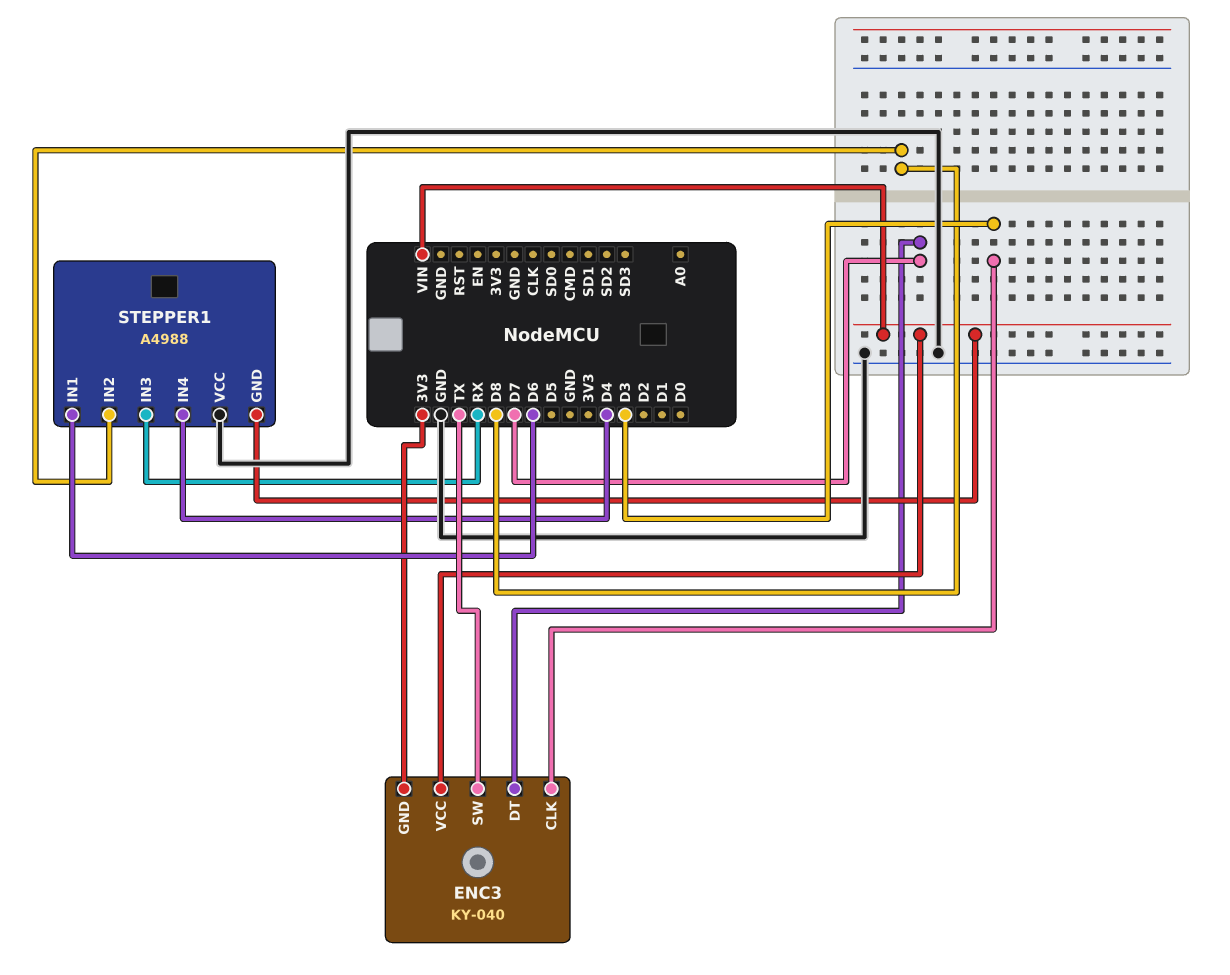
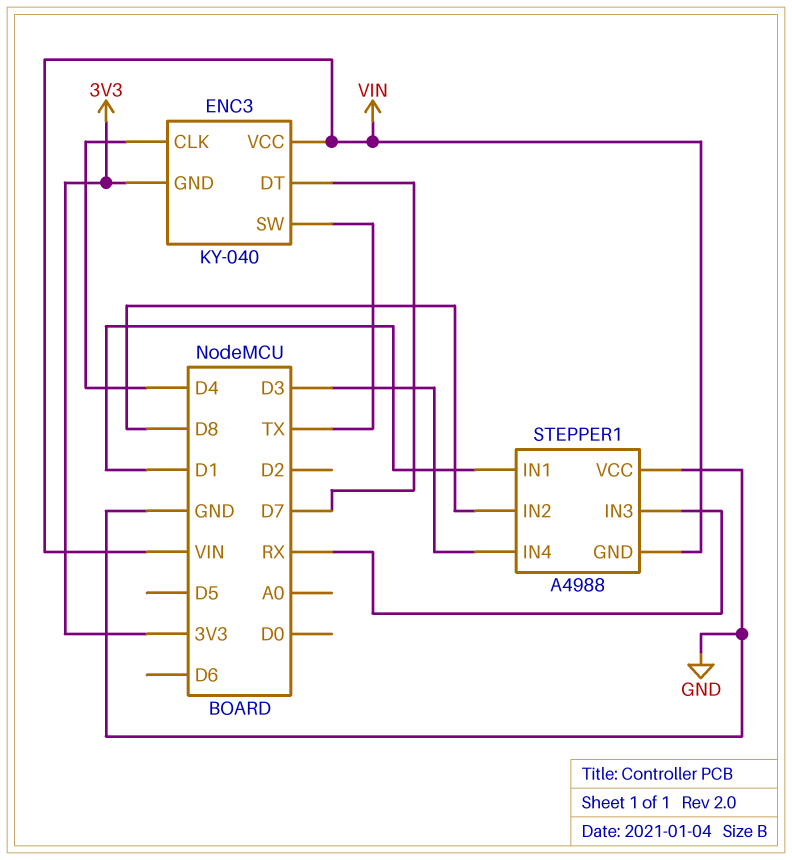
ENC3 pin CLK: D3 -> D4
STEPPER1 pin IN1: D6 -> D1
STEPPER1 pin IN4: D4 -> D3

